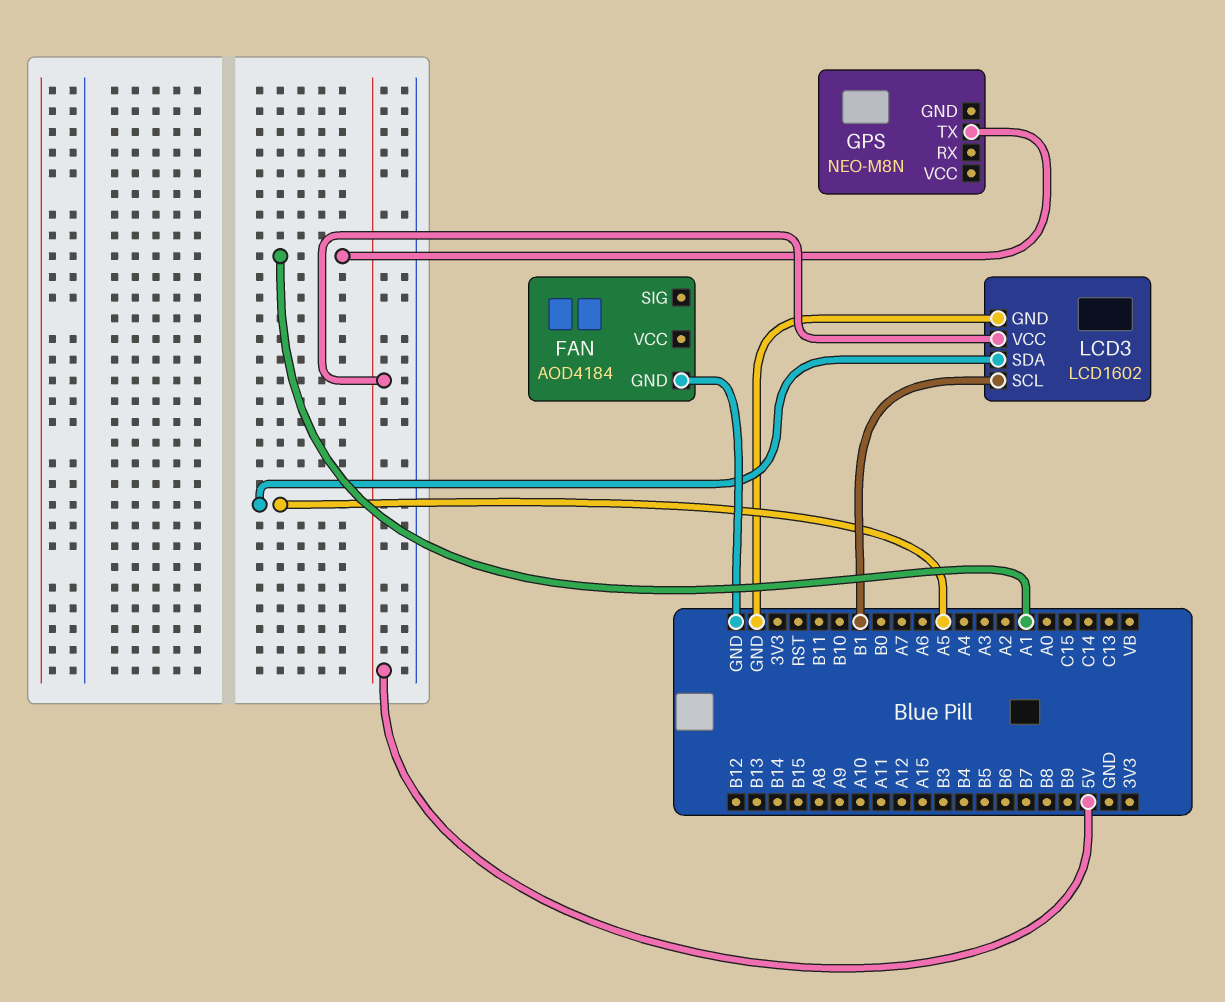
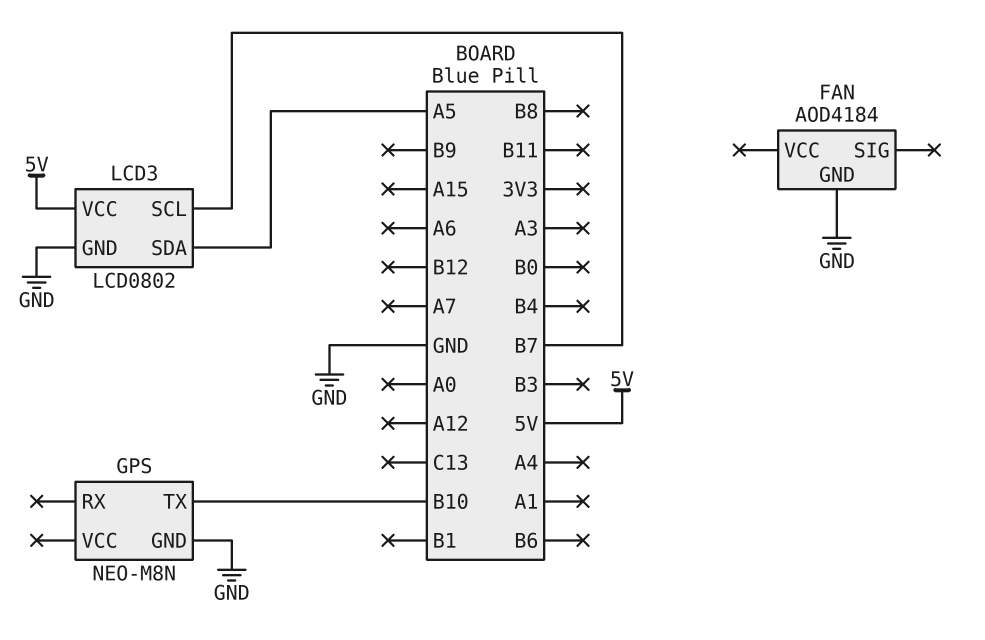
GPS pin GND: none -> GND
GPS pin TX: A1 -> B10
LCD3: LCD1602 -> LCD0802
LCD3 pin SCL: B1 -> B7

